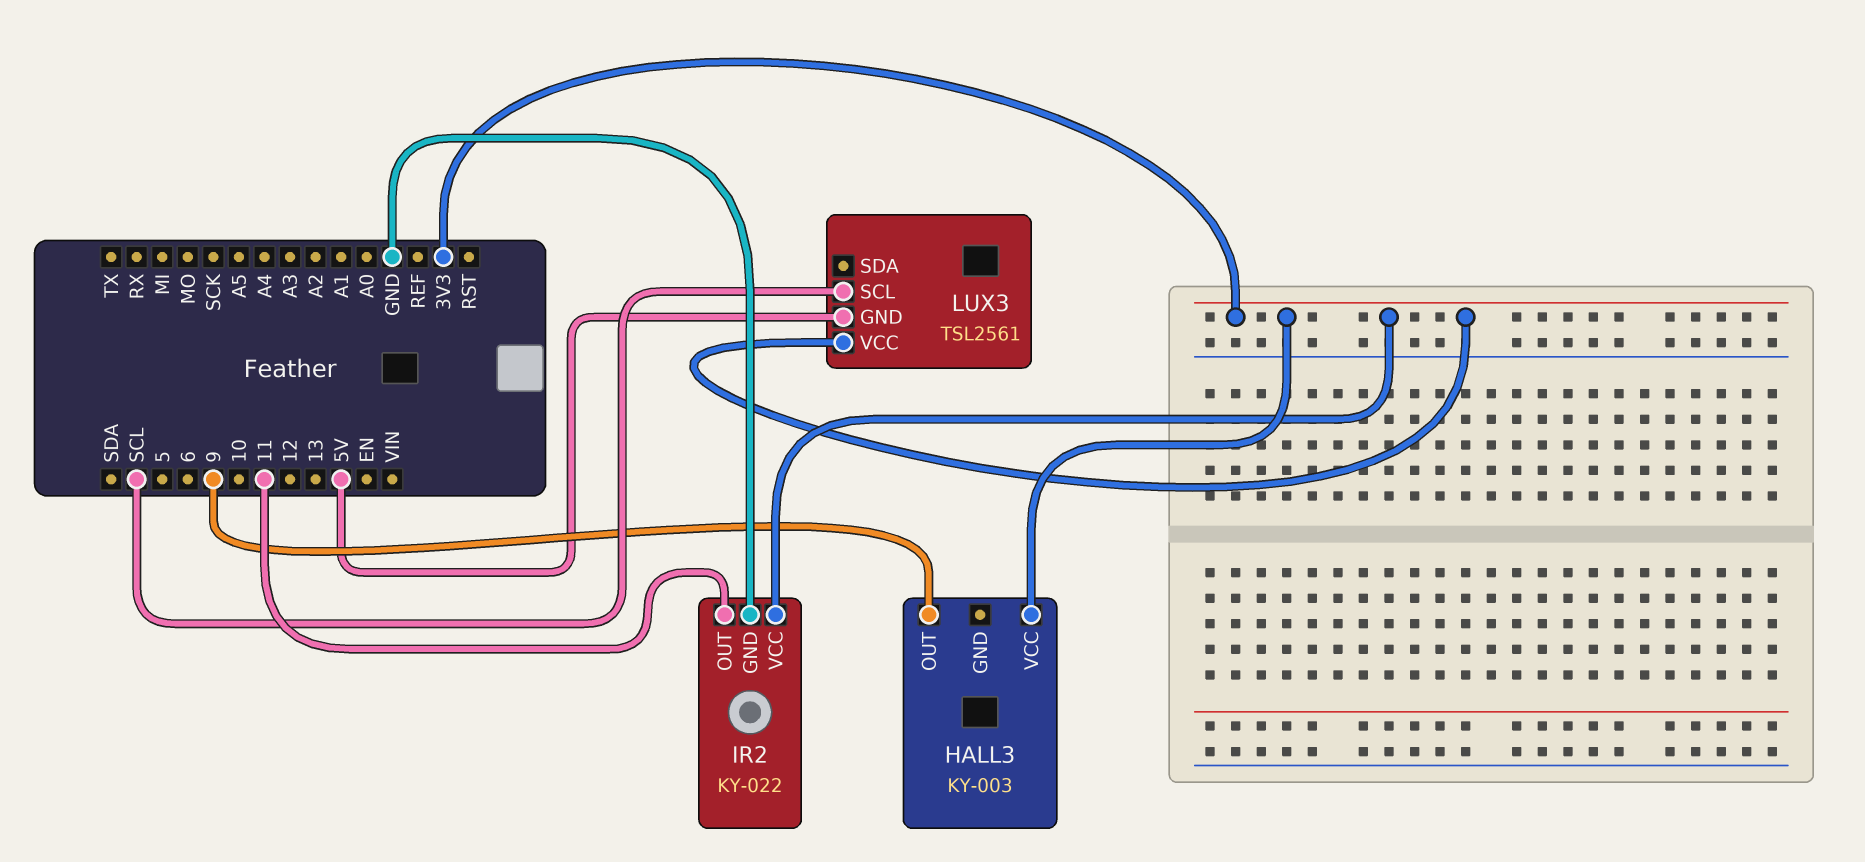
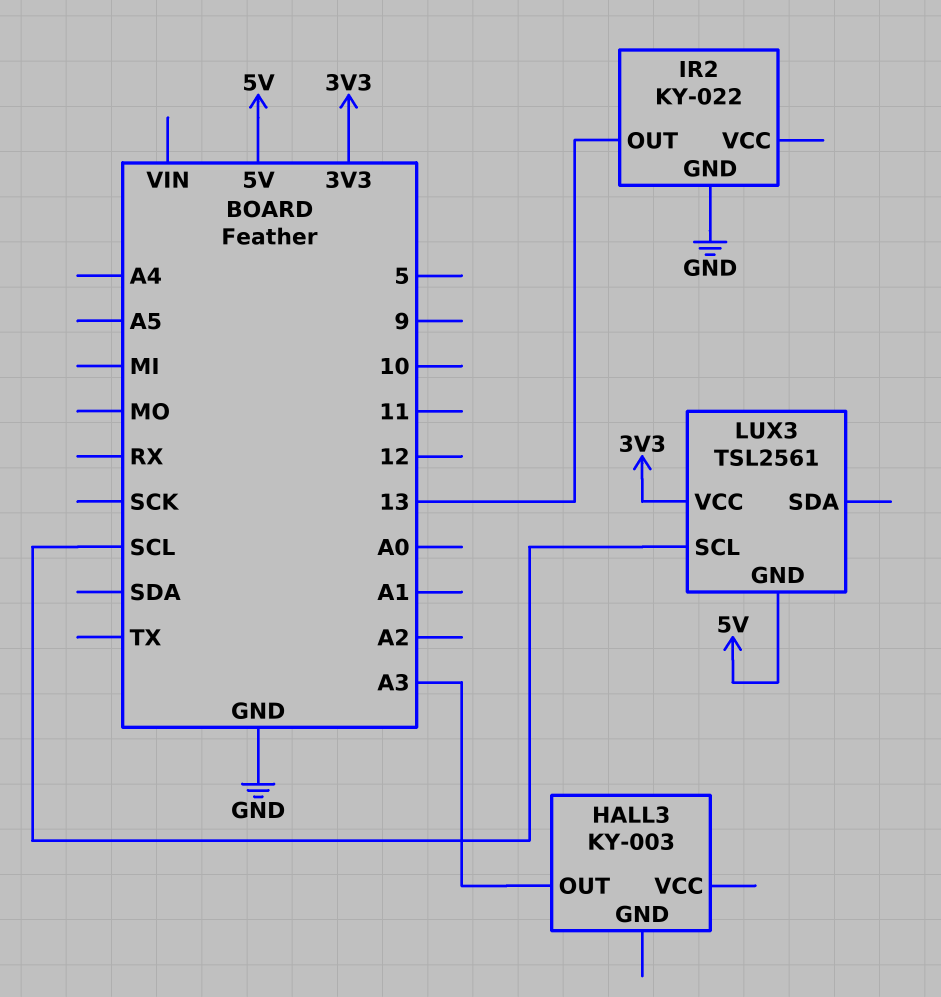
HALL3 pin OUT: 9 -> A3
HALL3 pin VCC: 3V3 -> none
IR2 pin OUT: 11 -> 13
IR2 pin VCC: 3V3 -> none

